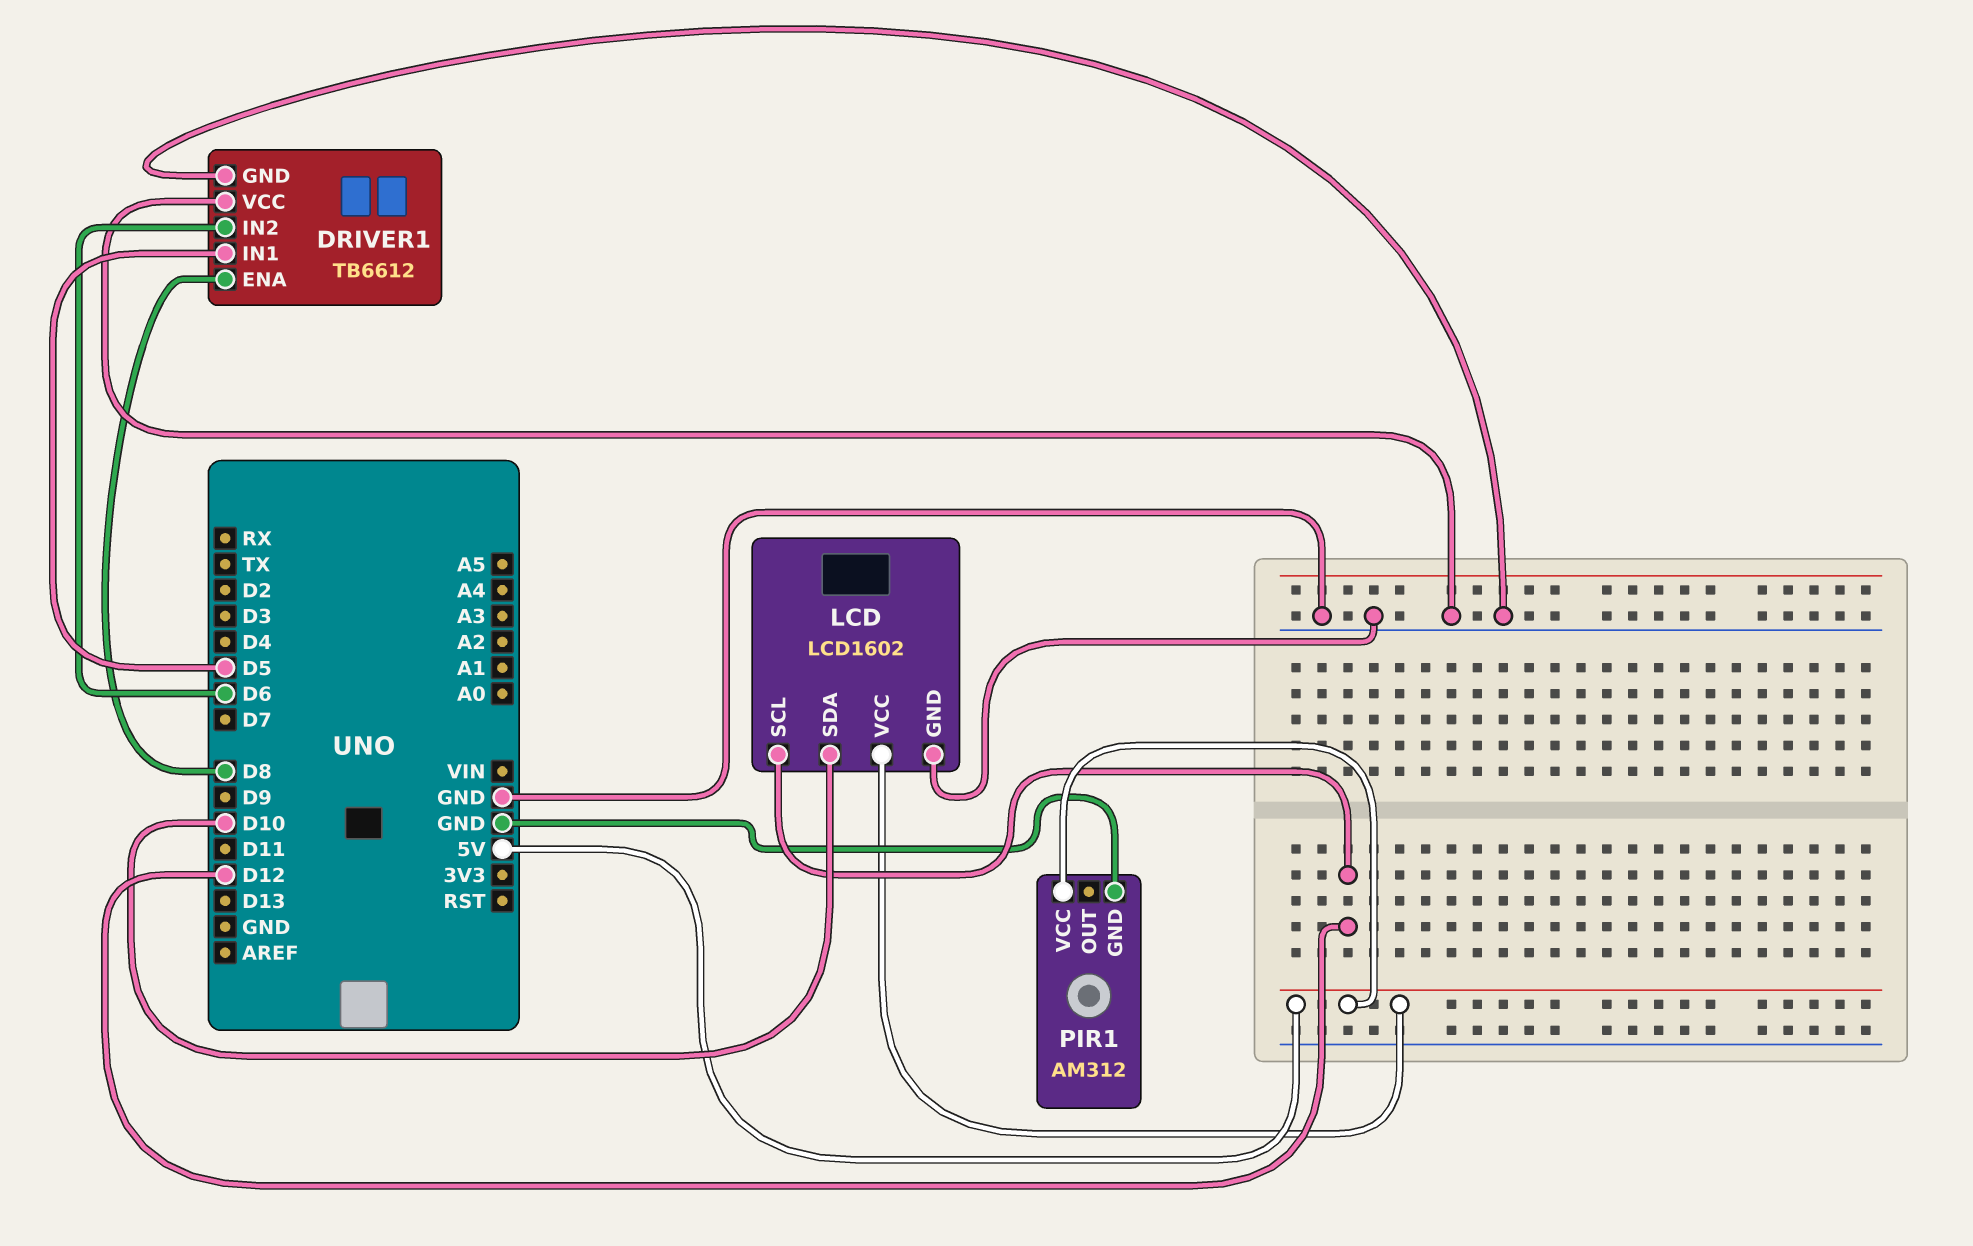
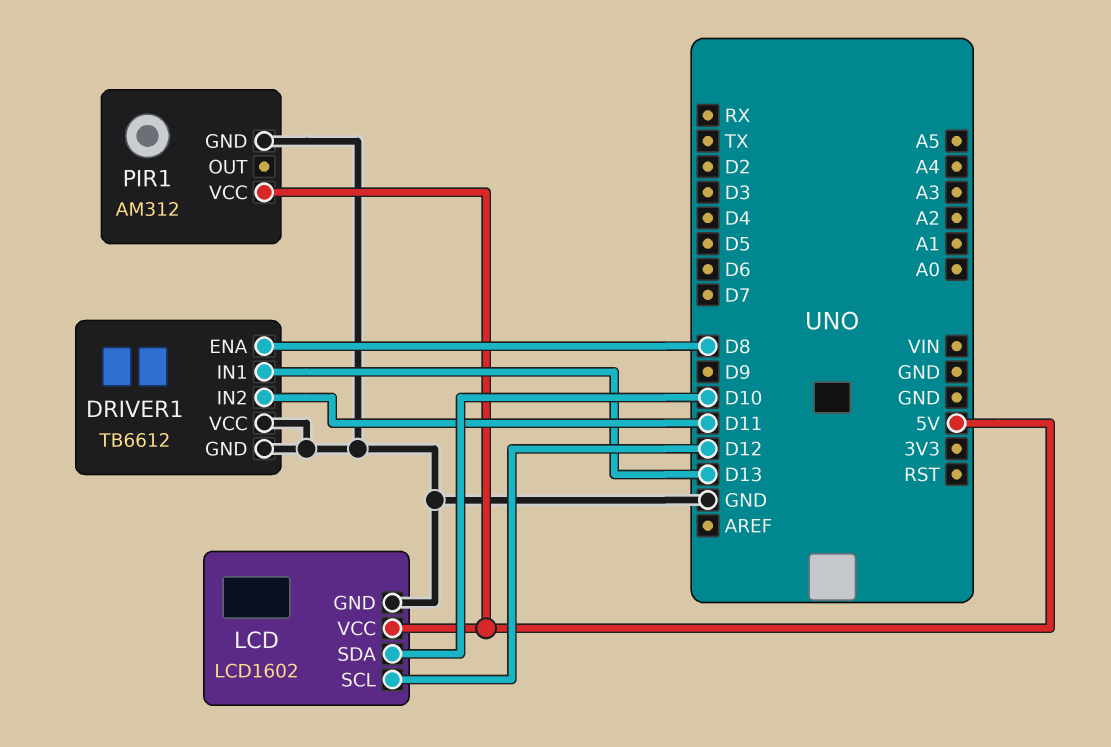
DRIVER1 pin IN1: D5 -> D13
DRIVER1 pin IN2: D6 -> D11

